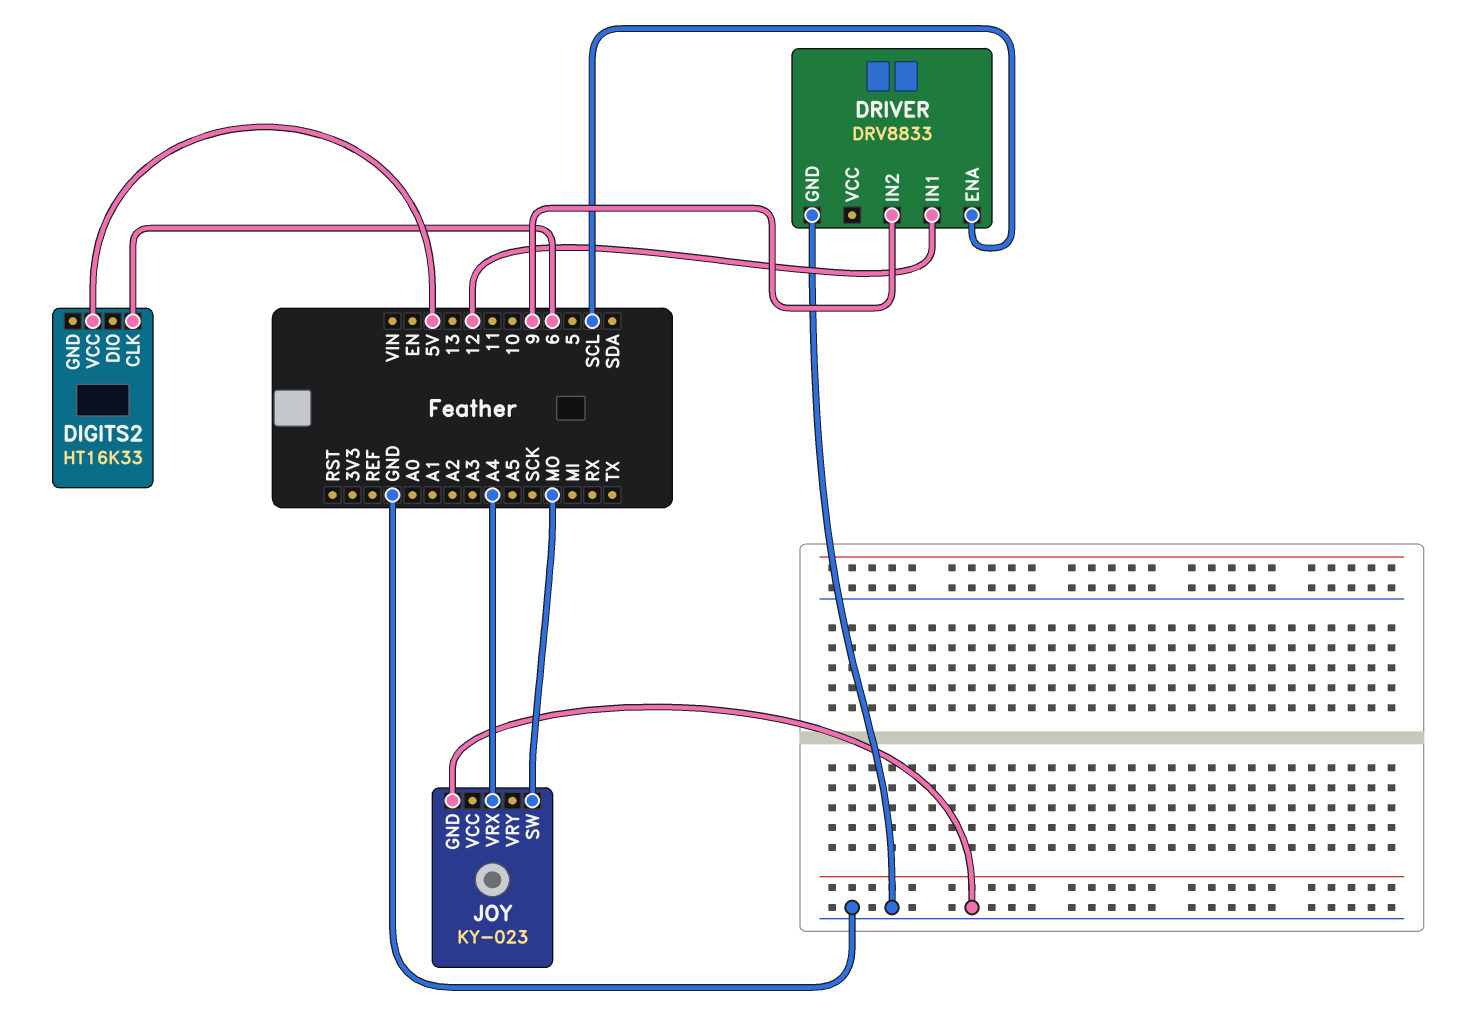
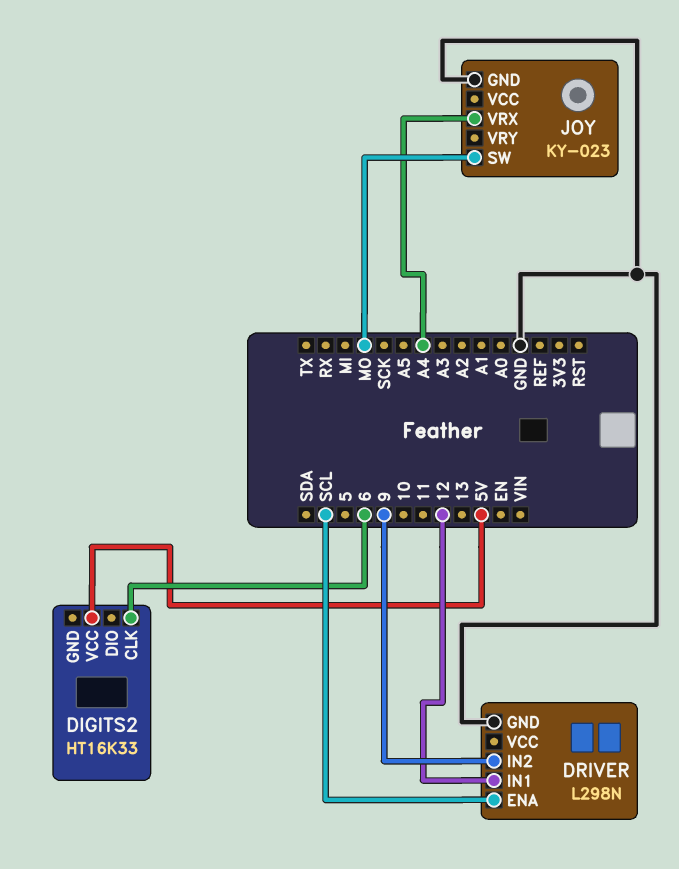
DRIVER: DRV8833 -> L298N

